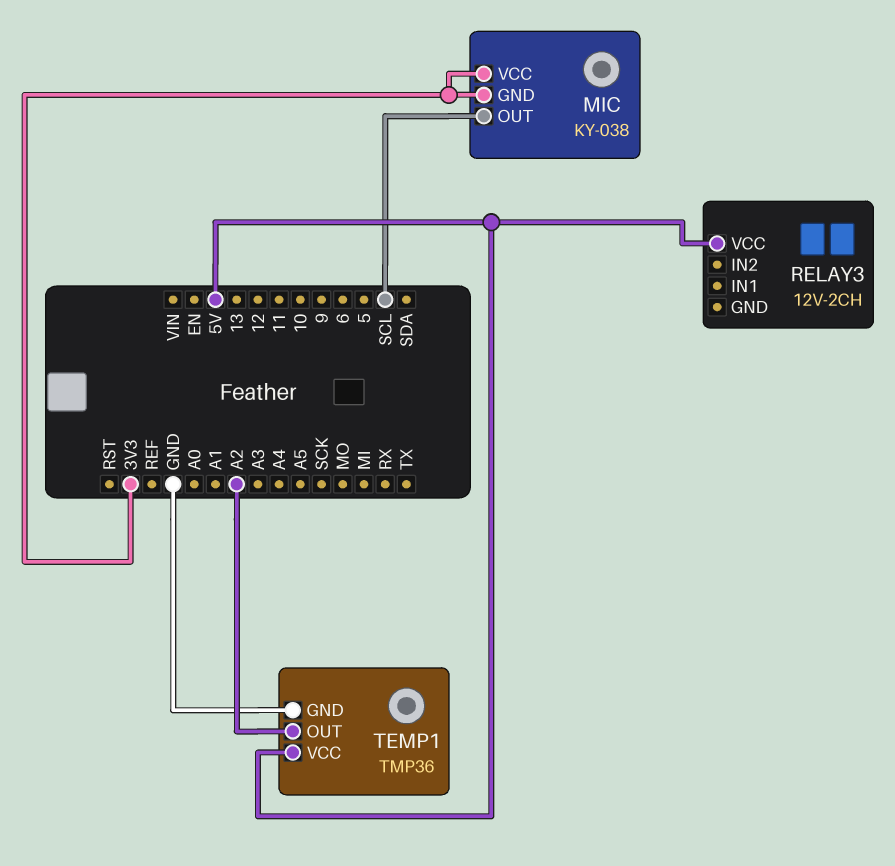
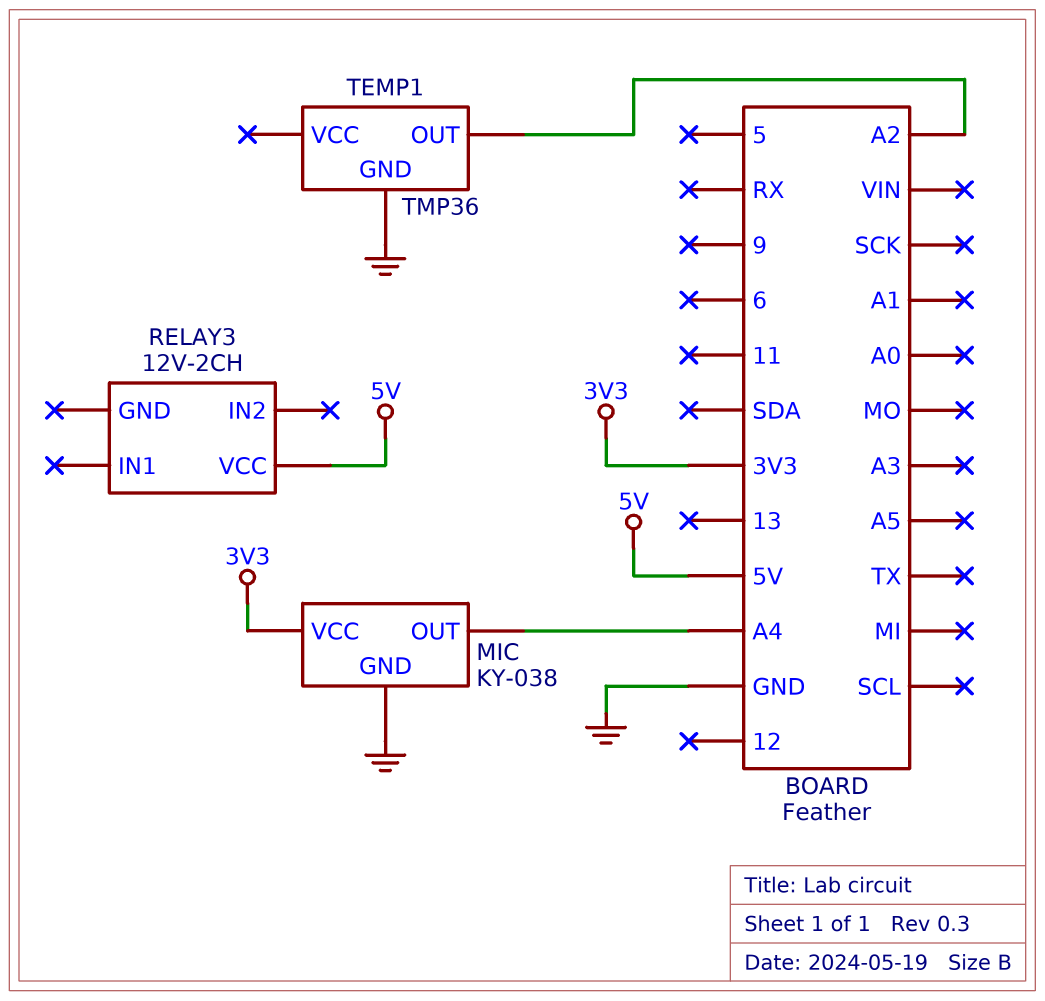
MIC pin GND: 3V3 -> GND
MIC pin OUT: SCL -> A4
TEMP1 pin VCC: 5V -> none

